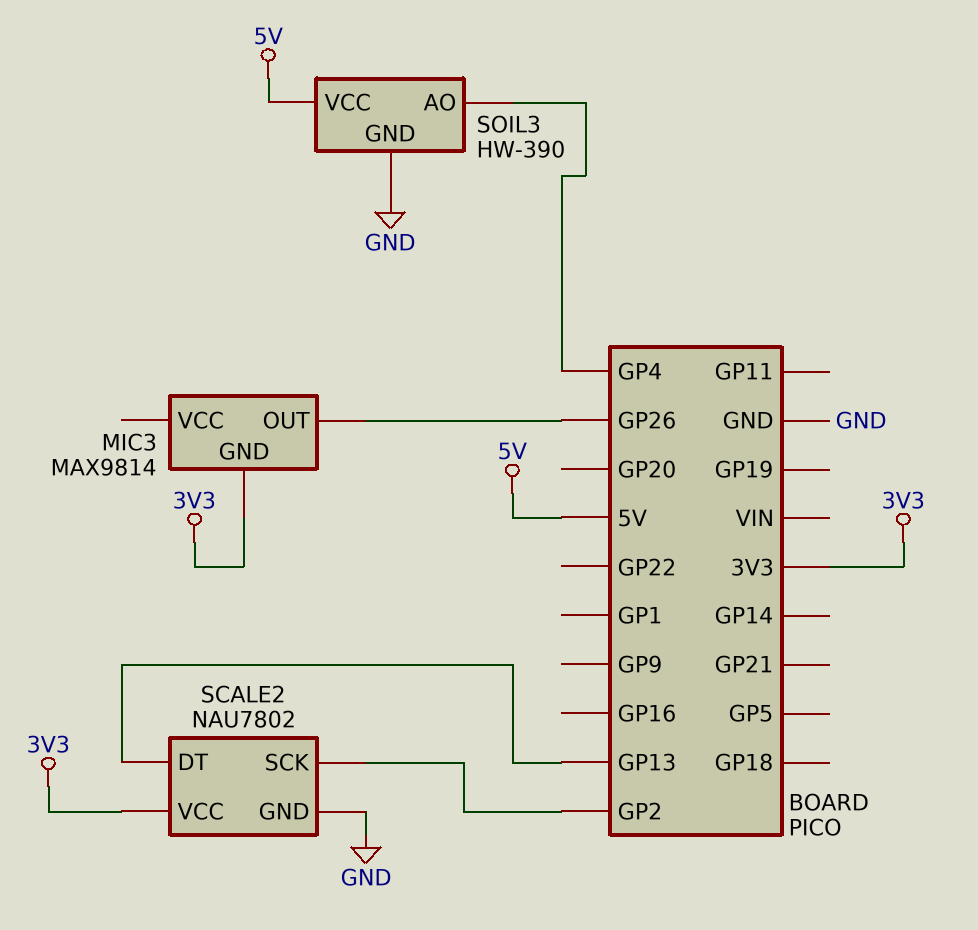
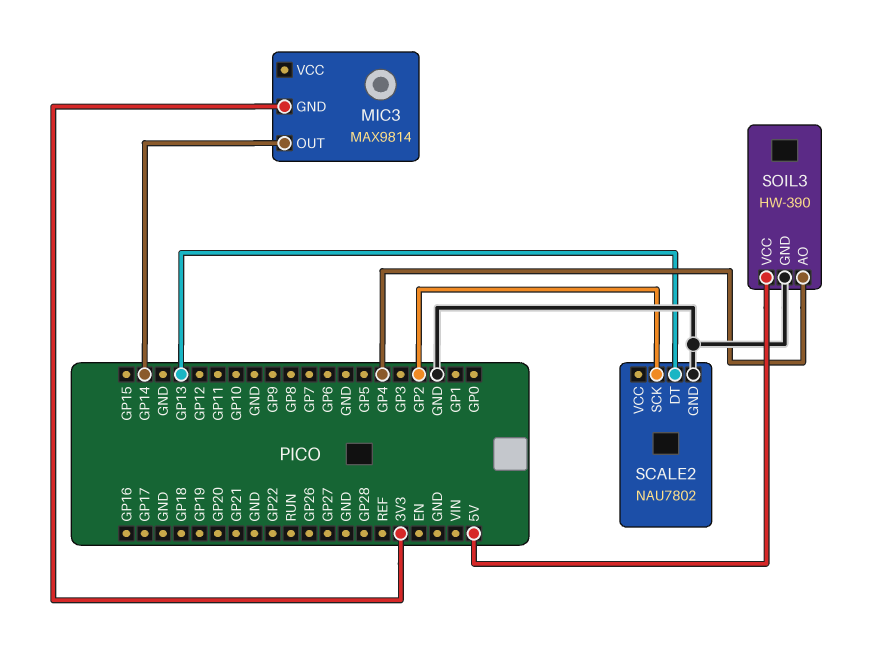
MIC3 pin OUT: GP26 -> GP14
SCALE2 pin VCC: 3V3 -> none

